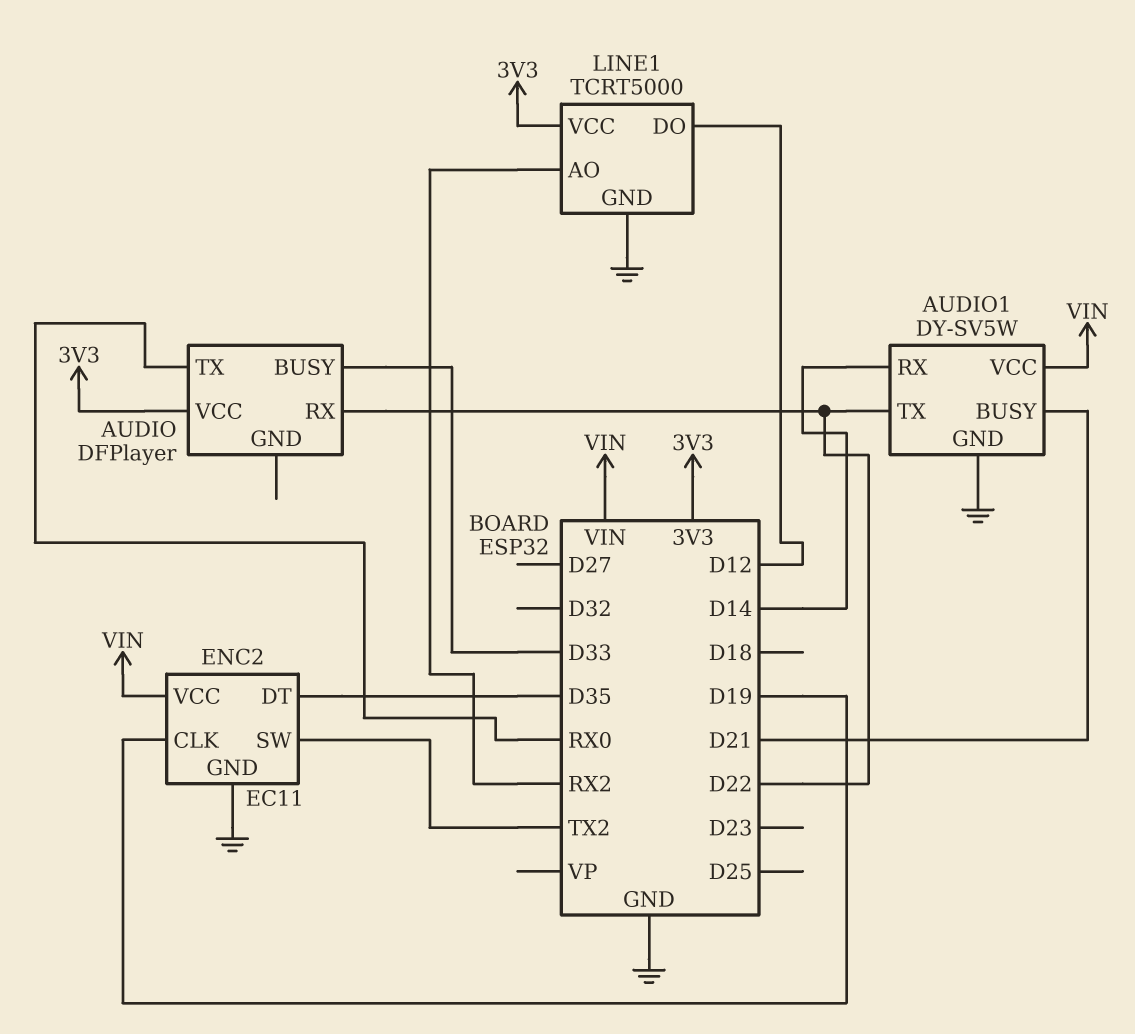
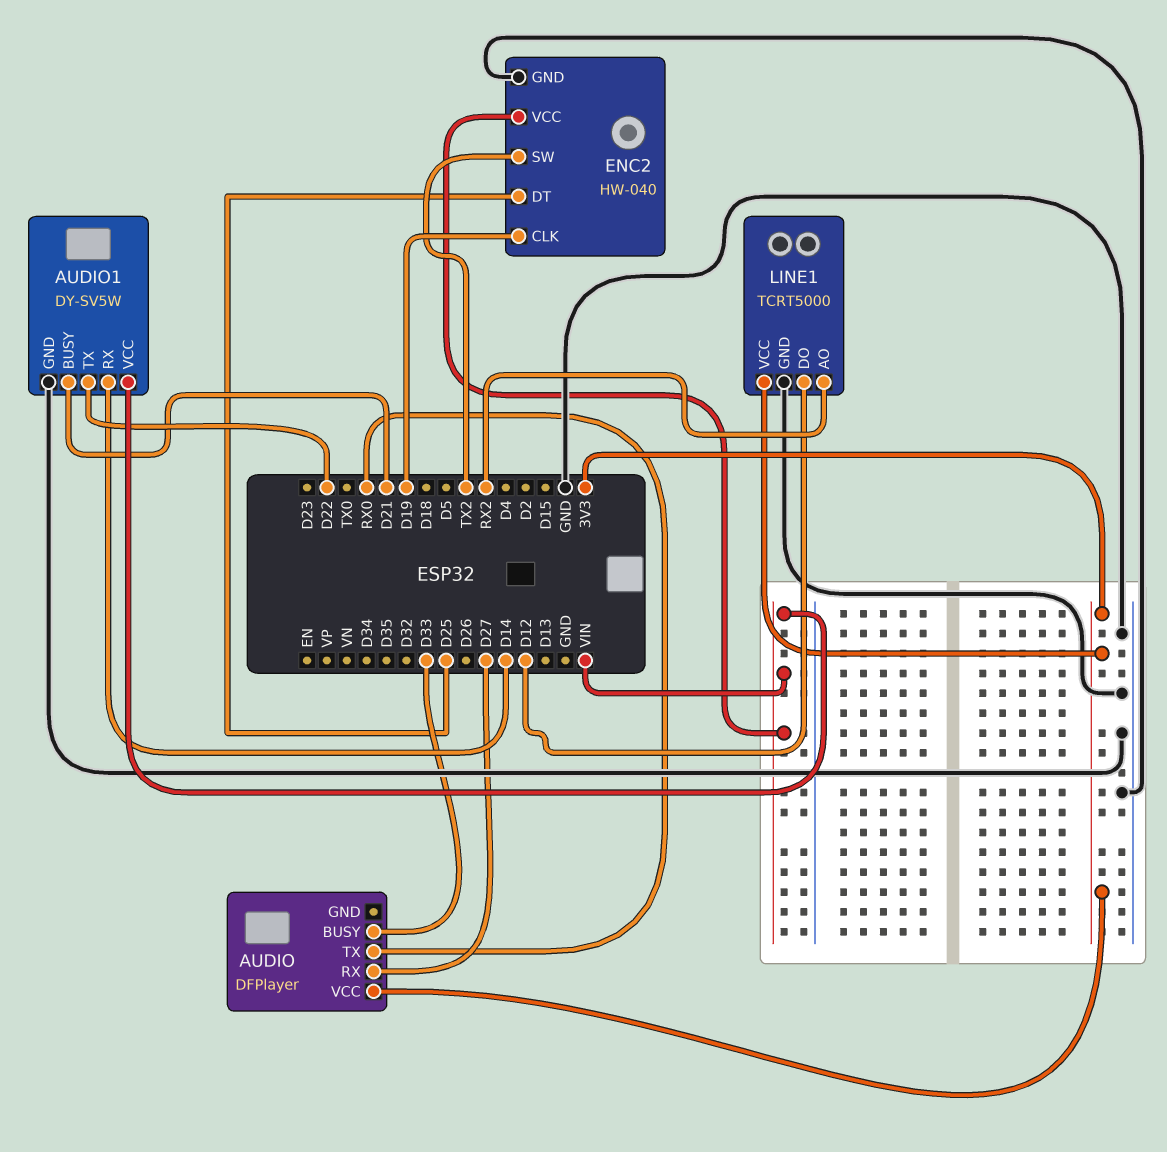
AUDIO pin RX: D22 -> D27
ENC2: EC11 -> HW-040
ENC2 pin DT: D35 -> D25

